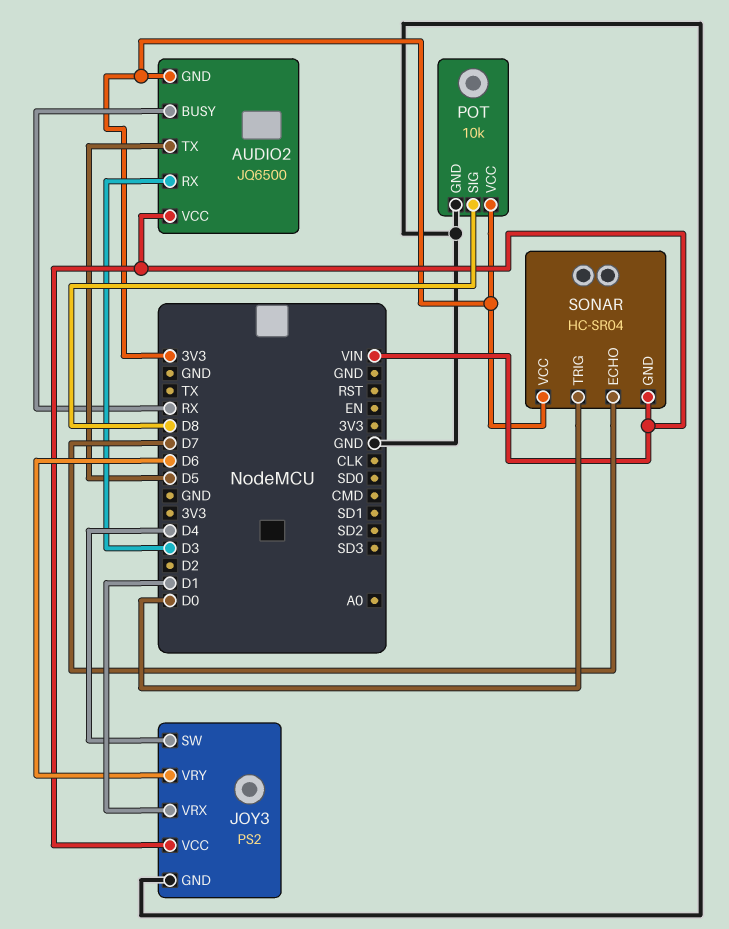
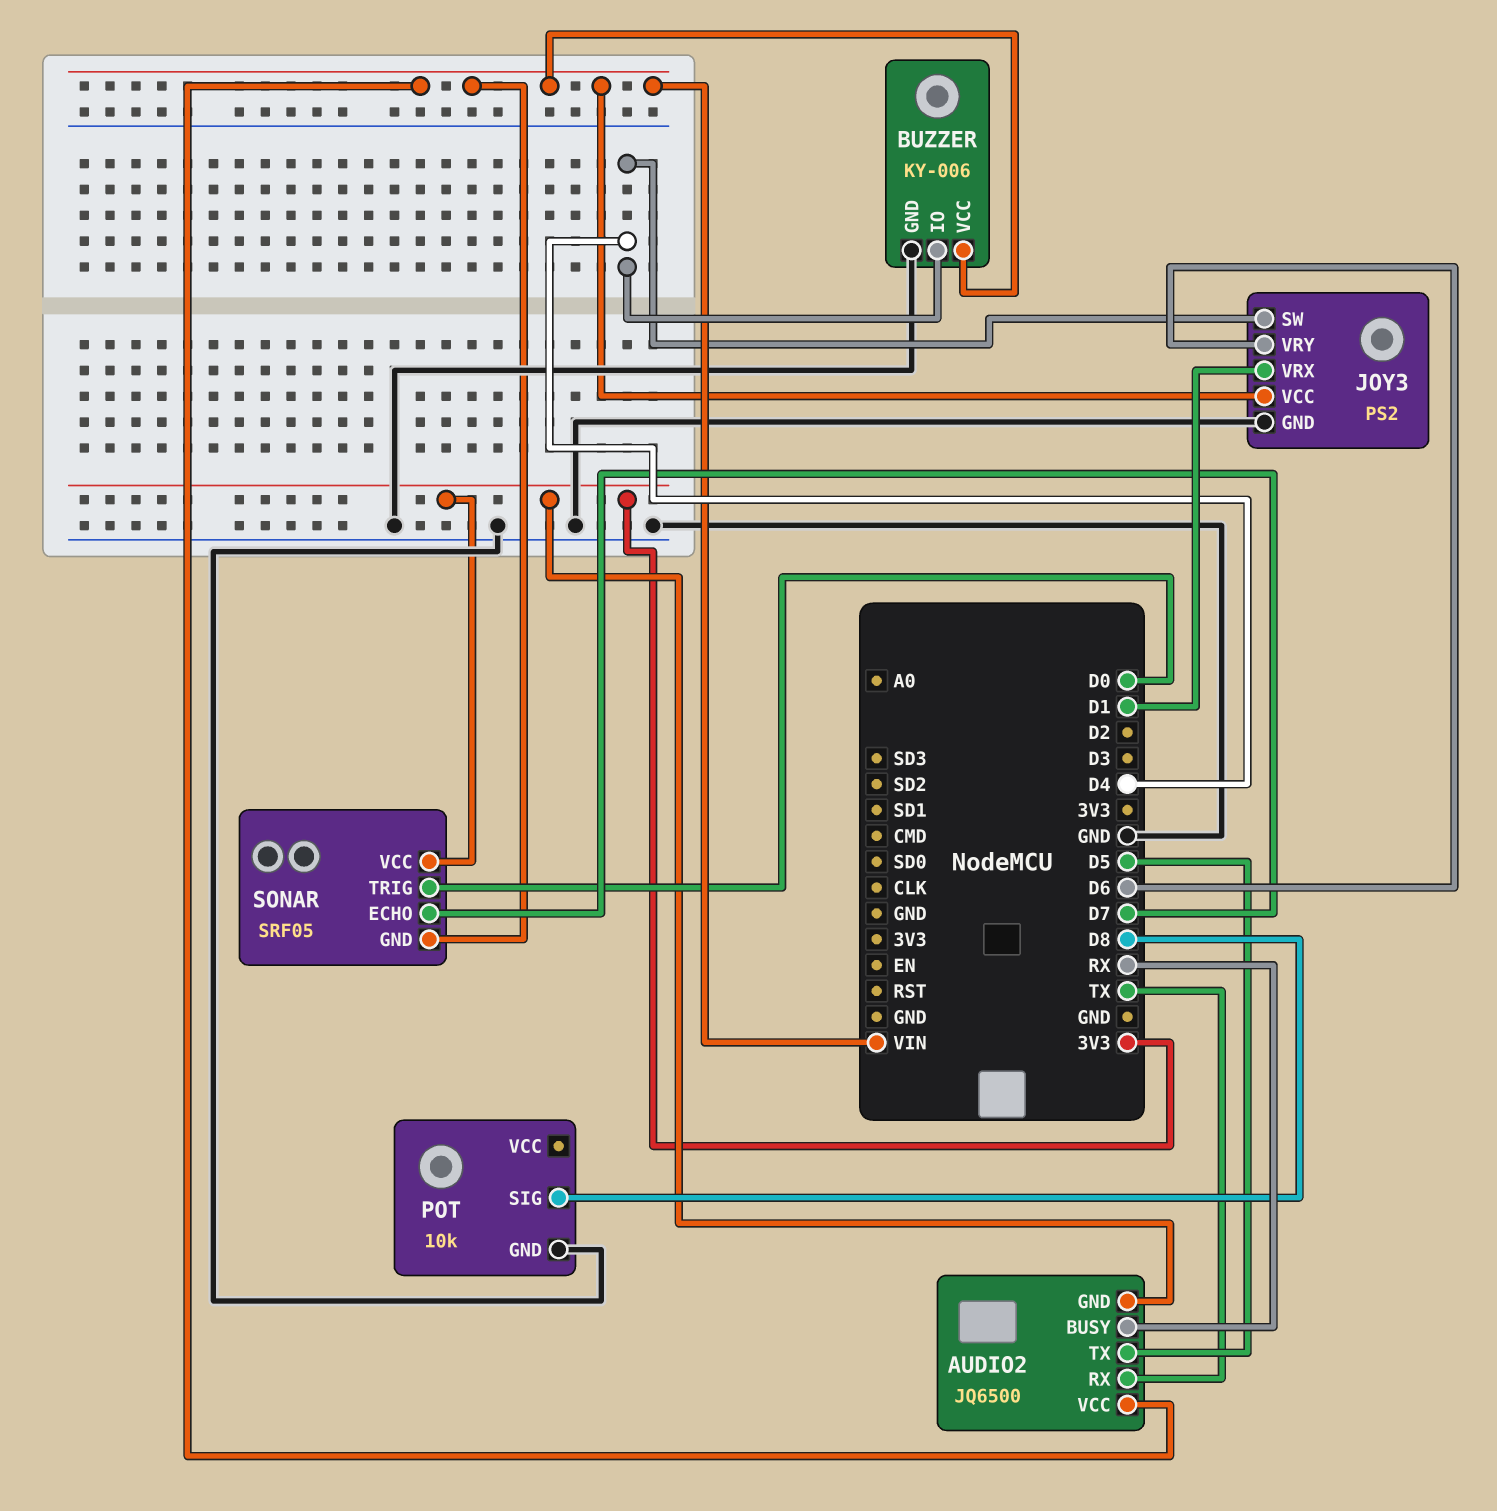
AUDIO2 pin RX: D3 -> TX
BUZZER: none -> KY-006
BUZZER pin GND: none -> GND
BUZZER pin IO: none -> D4
BUZZER pin VCC: none -> VIN
POT pin VCC: 3V3 -> none
SONAR: HC-SR04 -> SRF05

